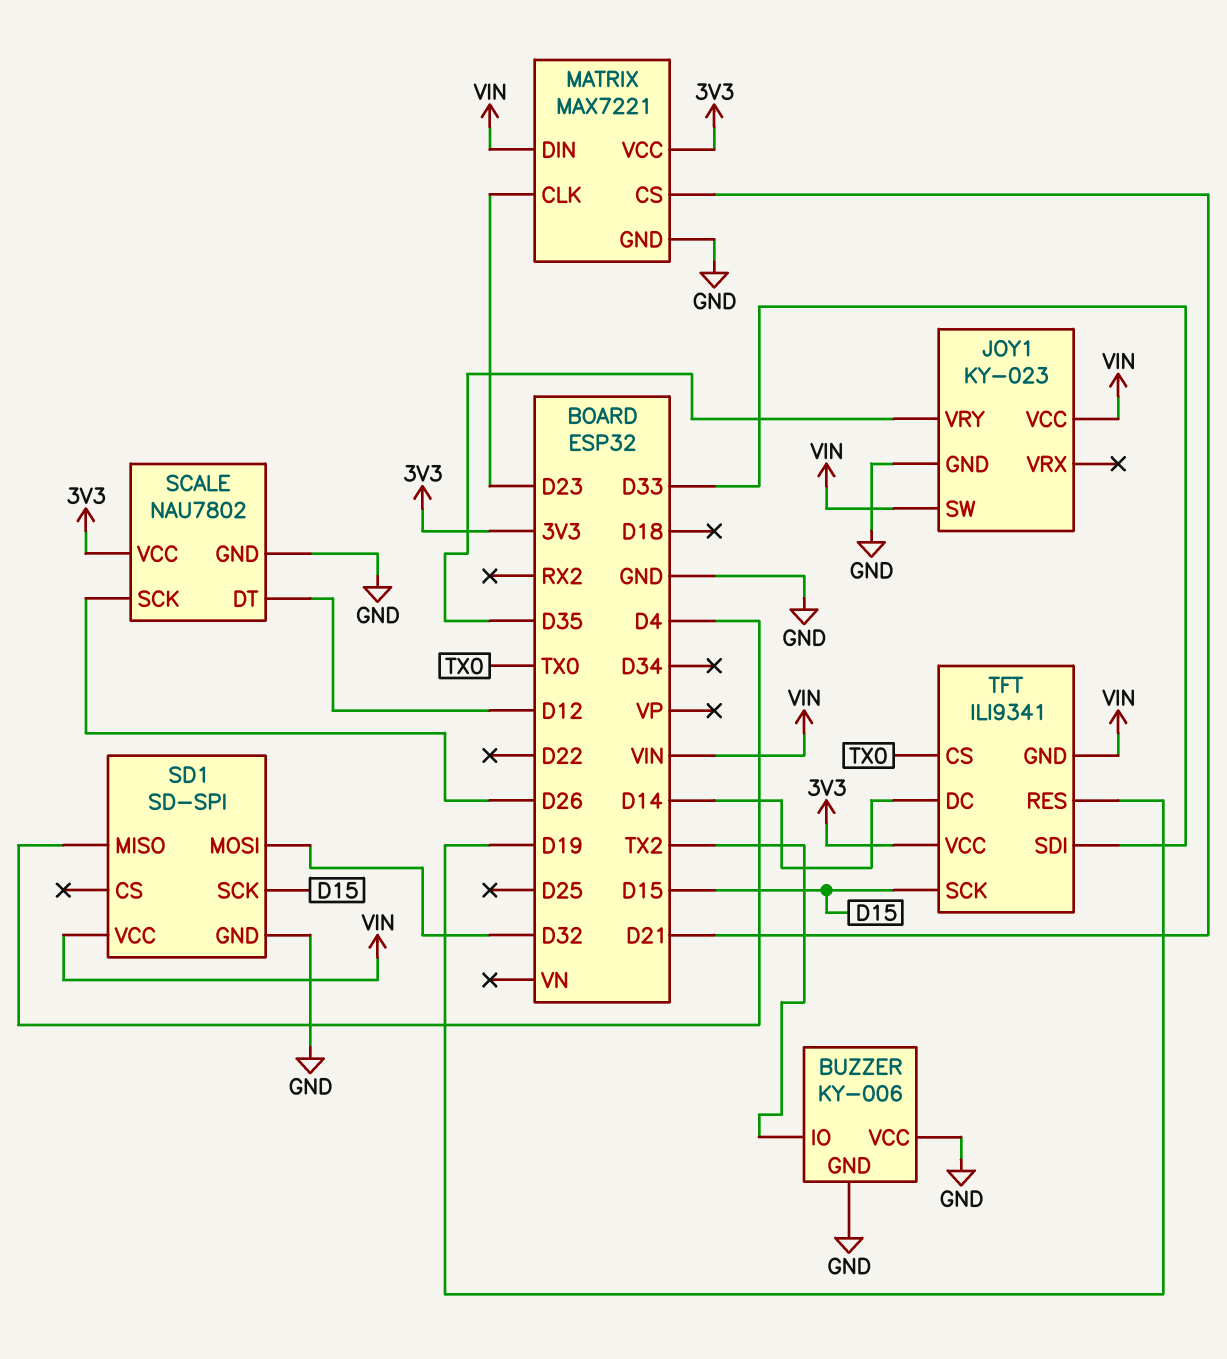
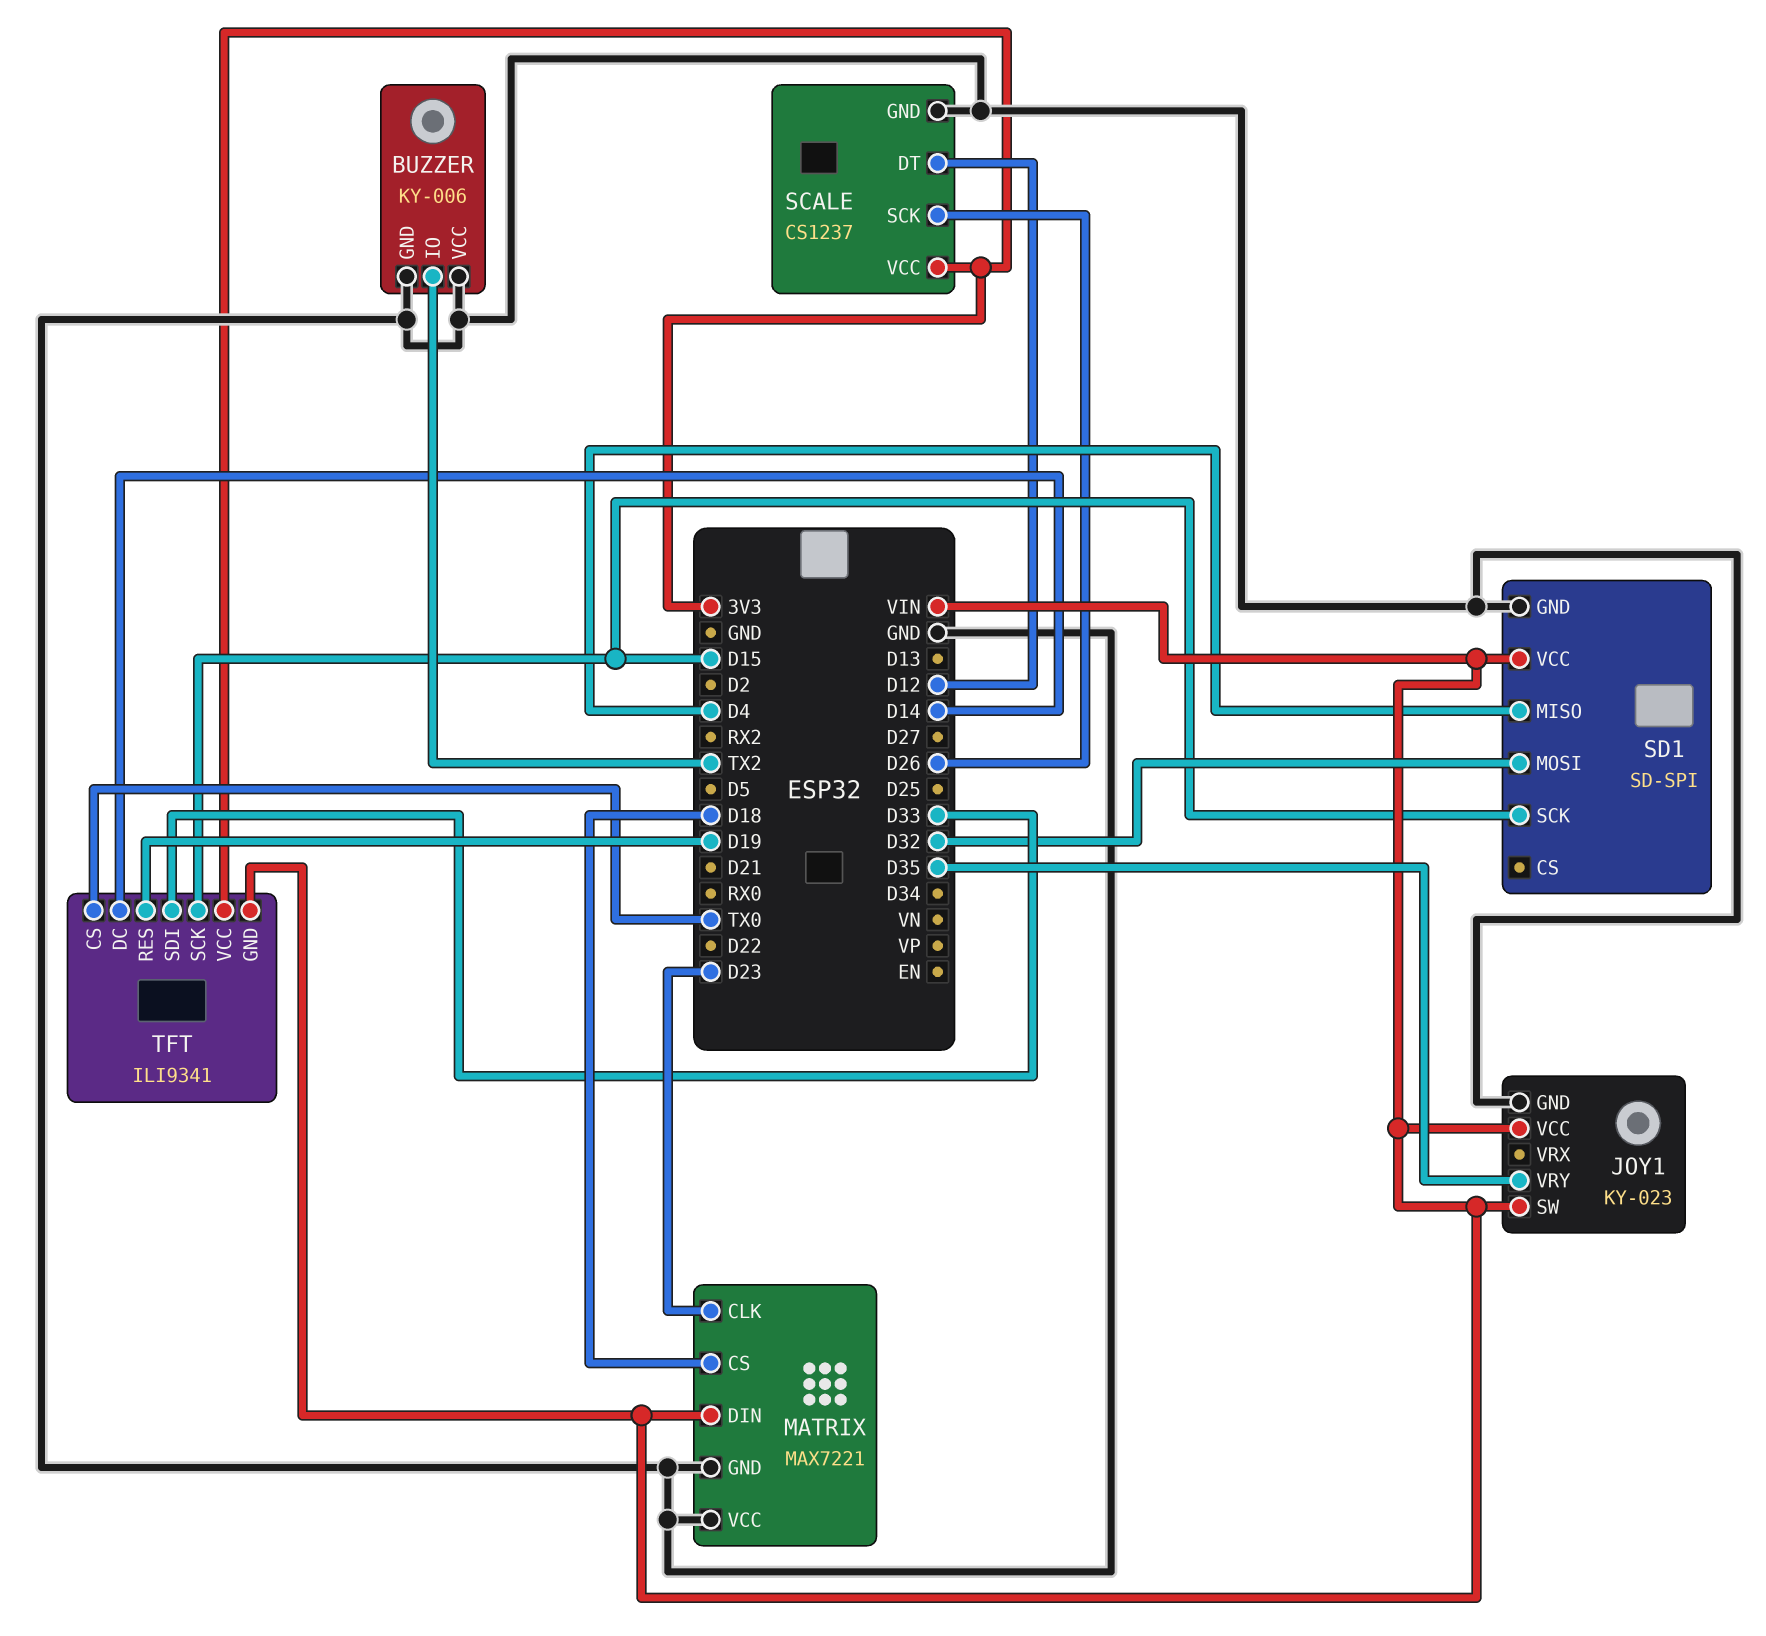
MATRIX pin CS: D21 -> D18
MATRIX pin VCC: 3V3 -> GND
SCALE: NAU7802 -> CS1237

